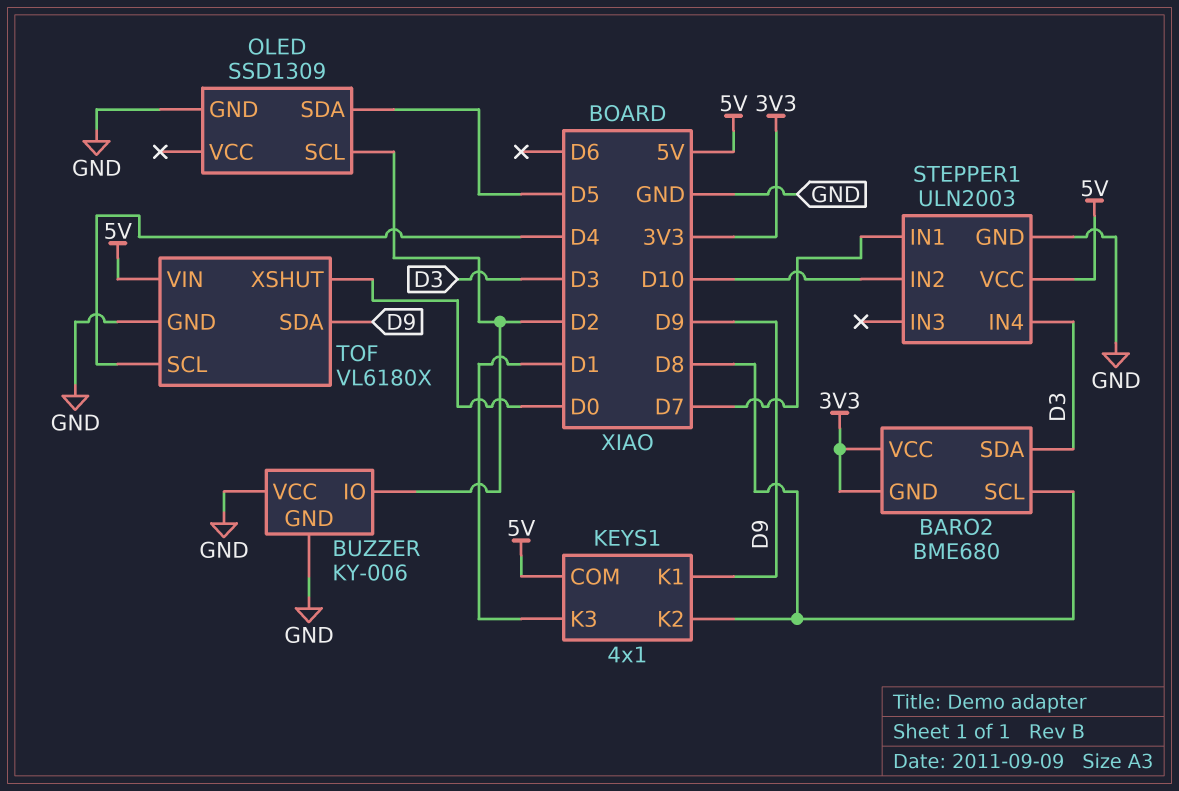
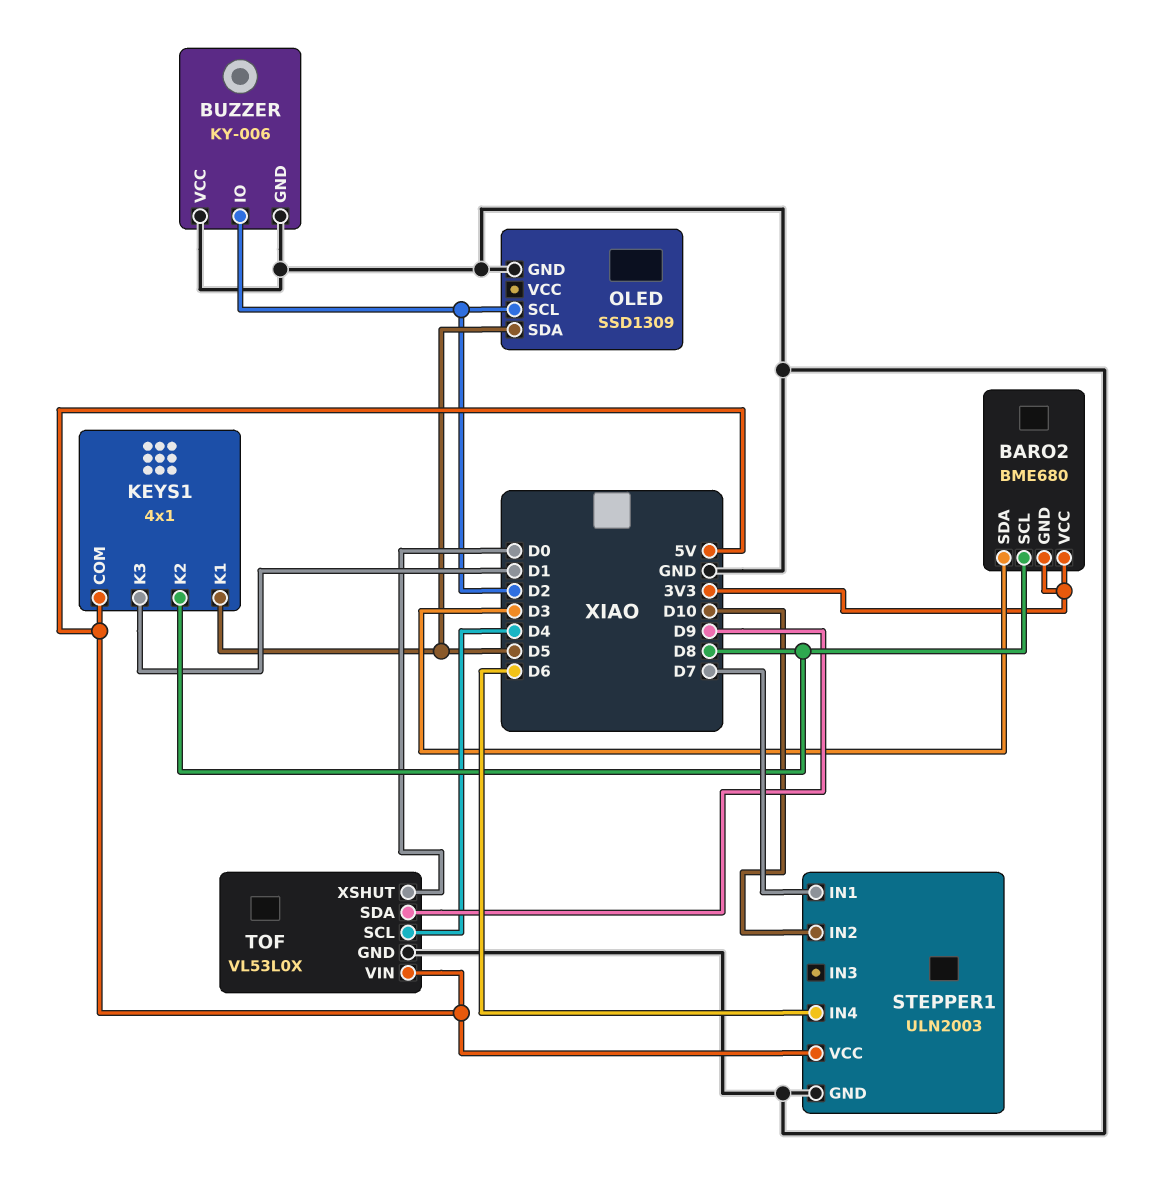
KEYS1 pin K1: D9 -> D5
STEPPER1 pin IN4: D3 -> D6
TOF: VL6180X -> VL53L0X

